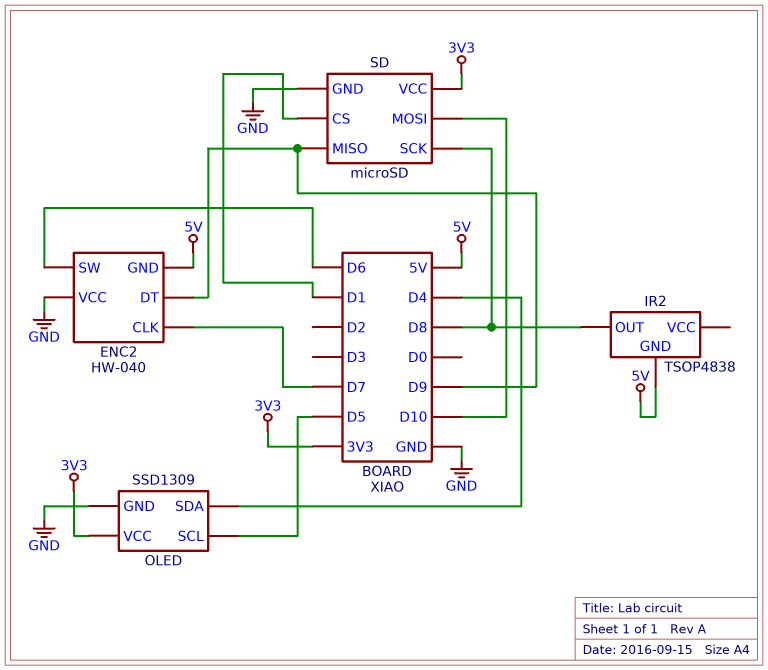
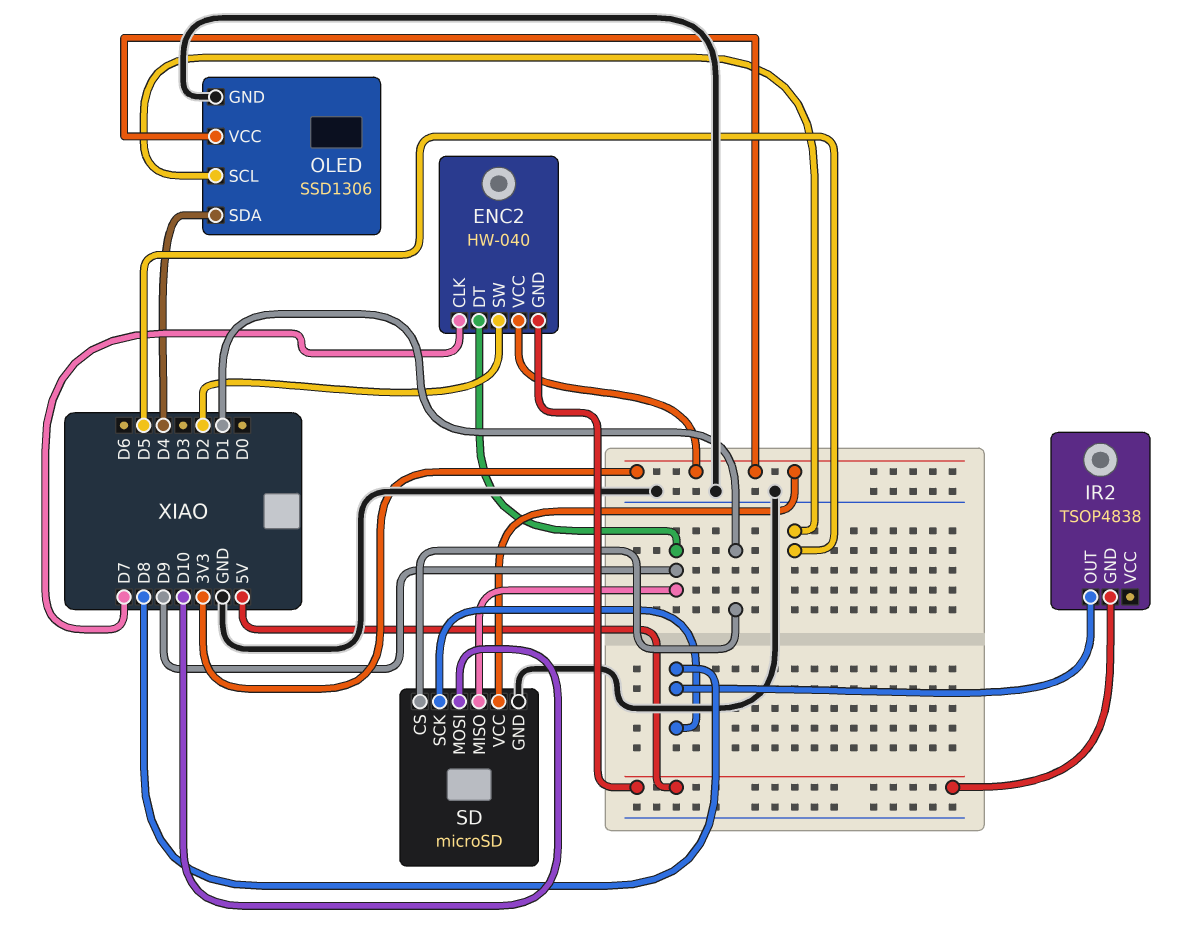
ENC2 pin SW: D6 -> D2
ENC2 pin VCC: GND -> 3V3
OLED: SSD1309 -> SSD1306

